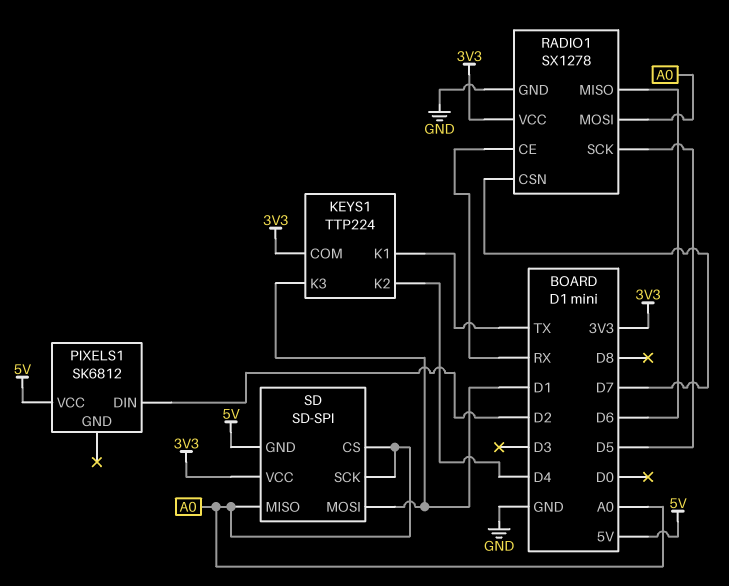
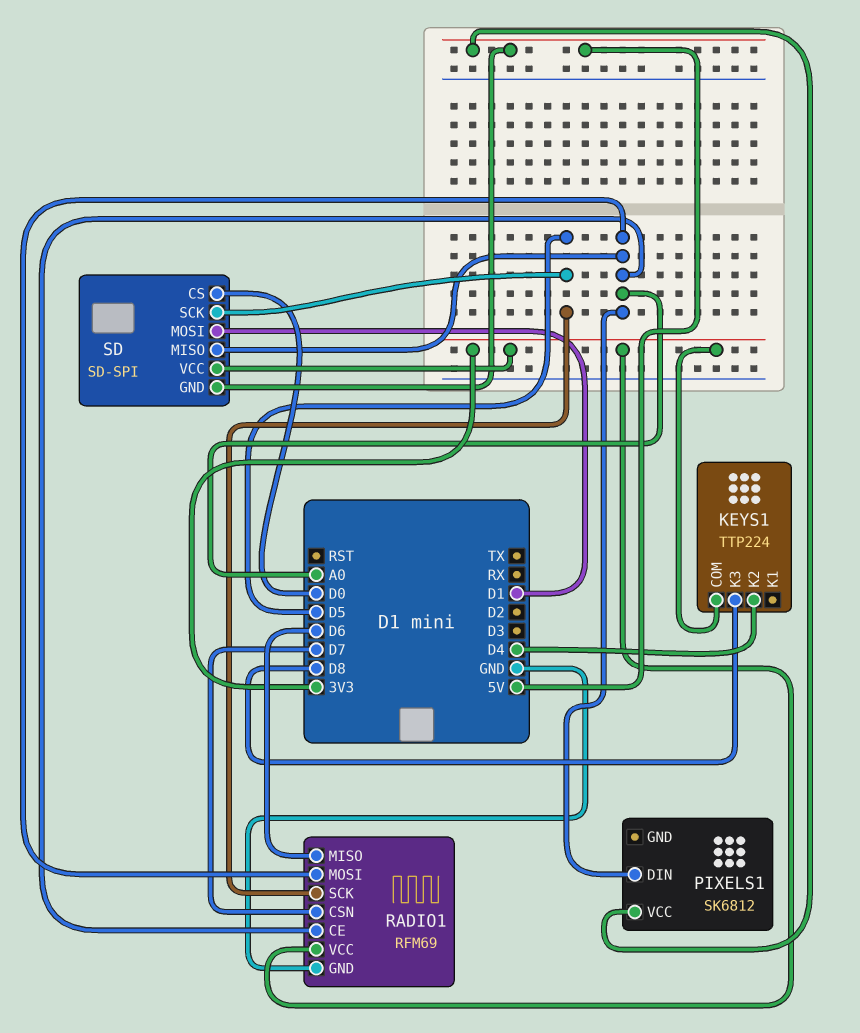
KEYS1 pin K1: TX -> none
KEYS1 pin K3: D1 -> D8
PIXELS1 pin DIN: D2 -> A0
RADIO1: SX1278 -> RFM69
RADIO1 pin CE: RX -> A0
SD pin CS: A0 -> D0
SD pin SCK: A0 -> D5

